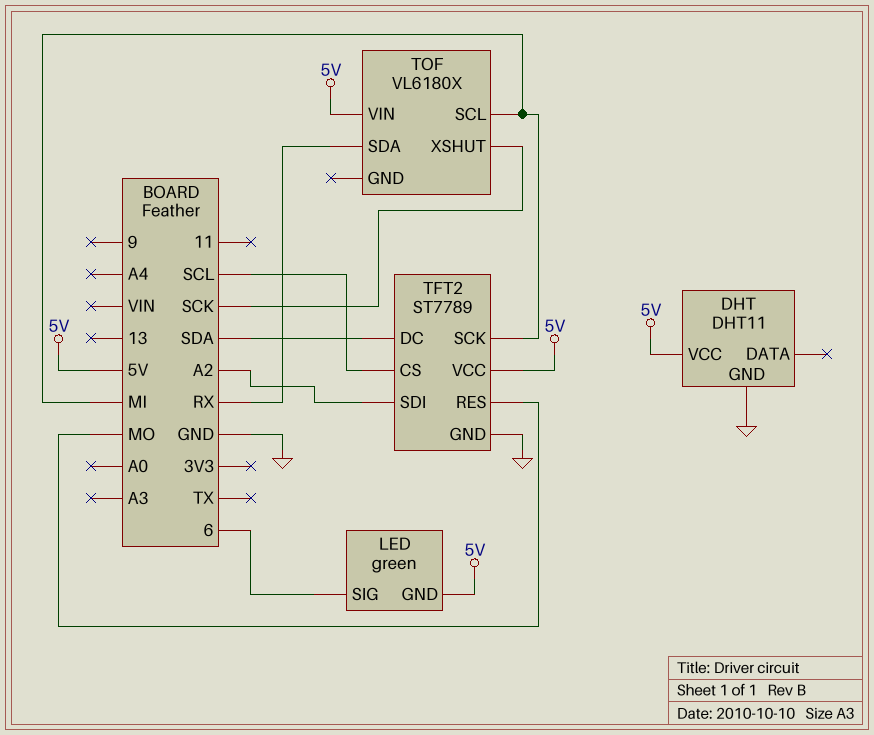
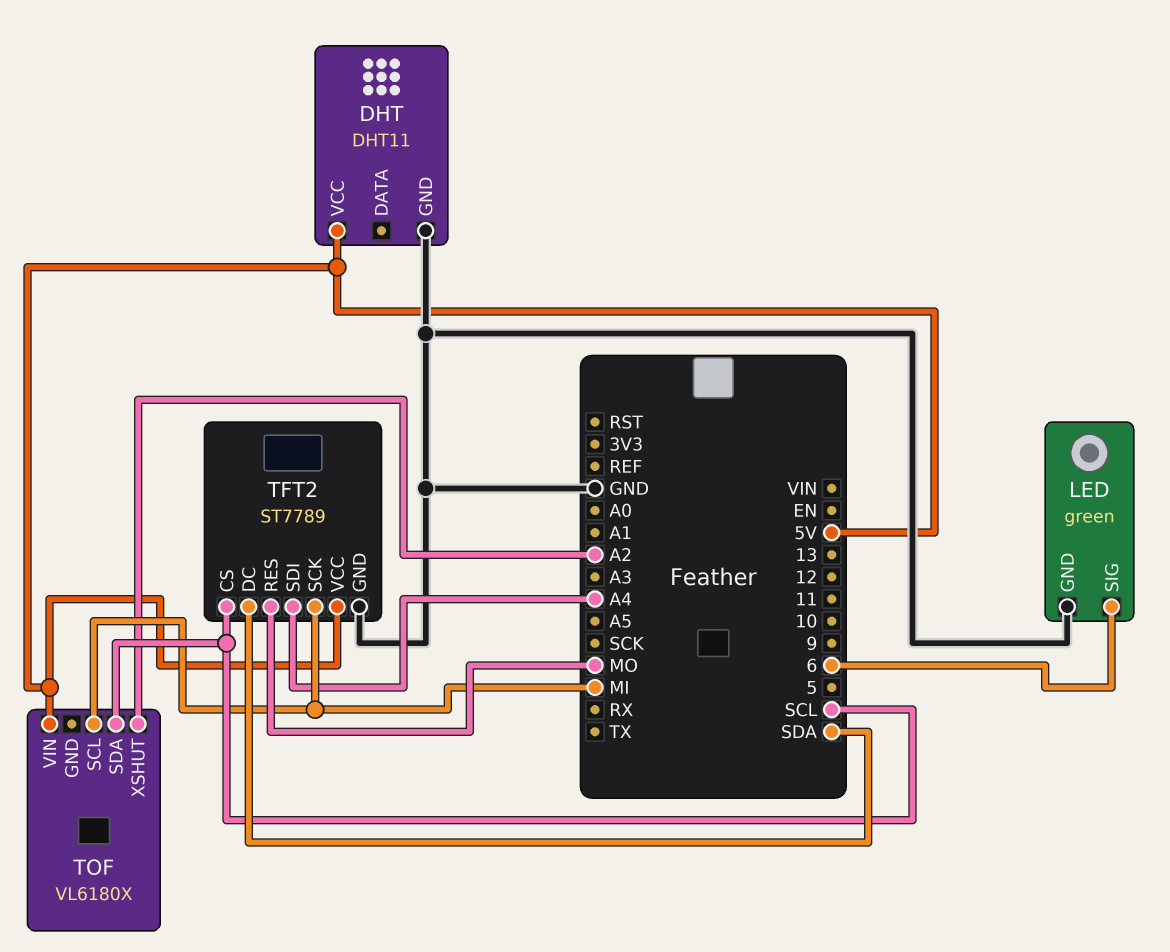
LED pin GND: 5V -> GND
TFT2 pin SDI: A2 -> A4
TOF pin SDA: RX -> SCL
TOF pin XSHUT: SCK -> A2

